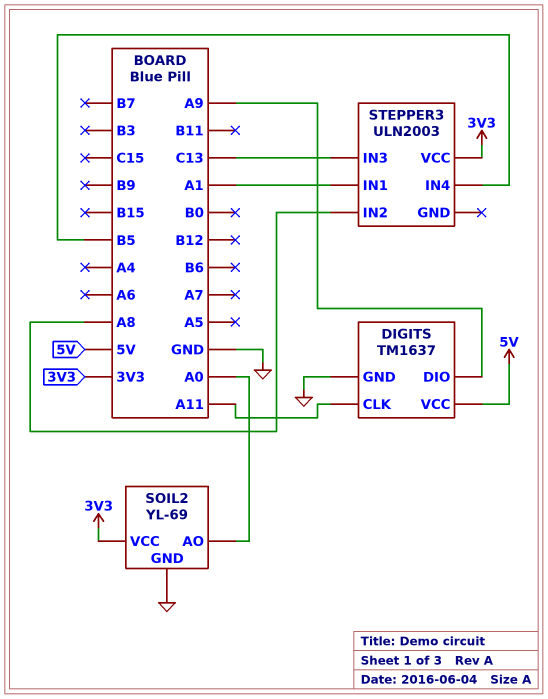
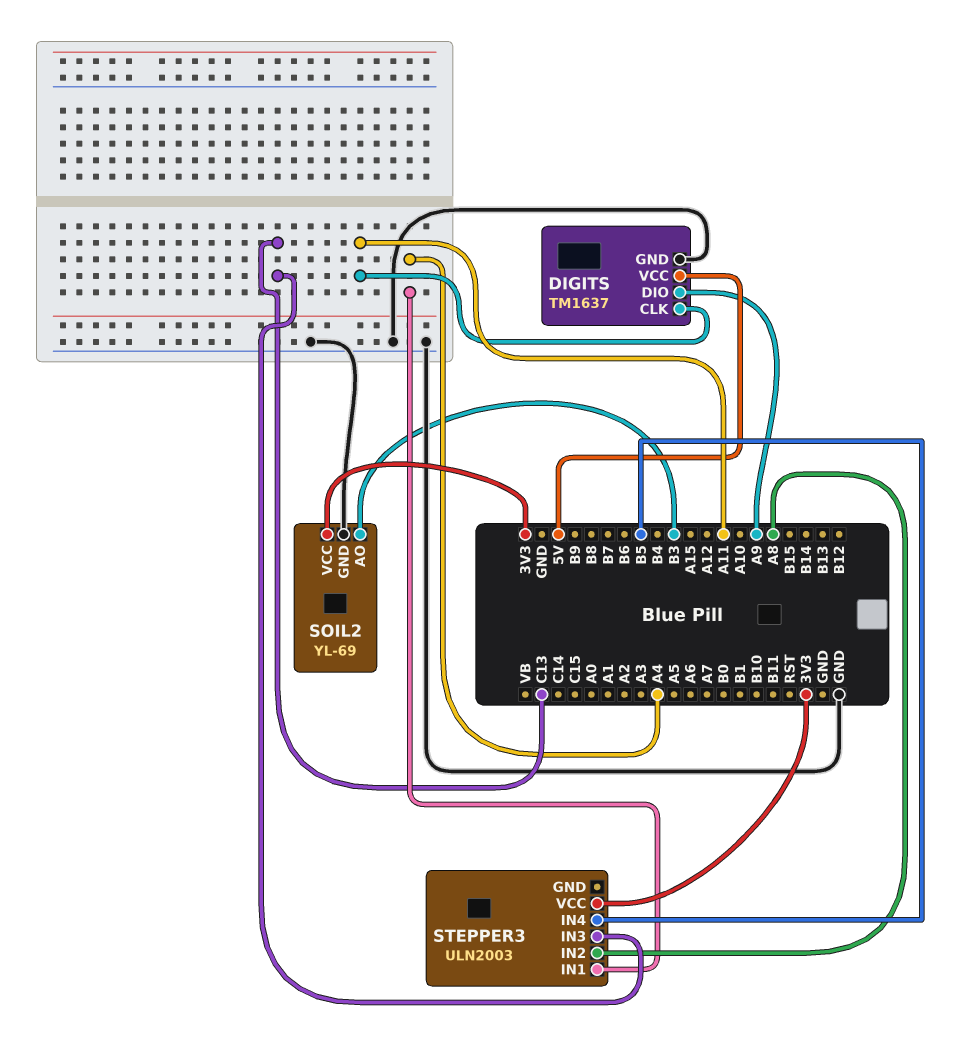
SOIL2 pin AO: A0 -> B3
STEPPER3 pin IN1: A1 -> A4

